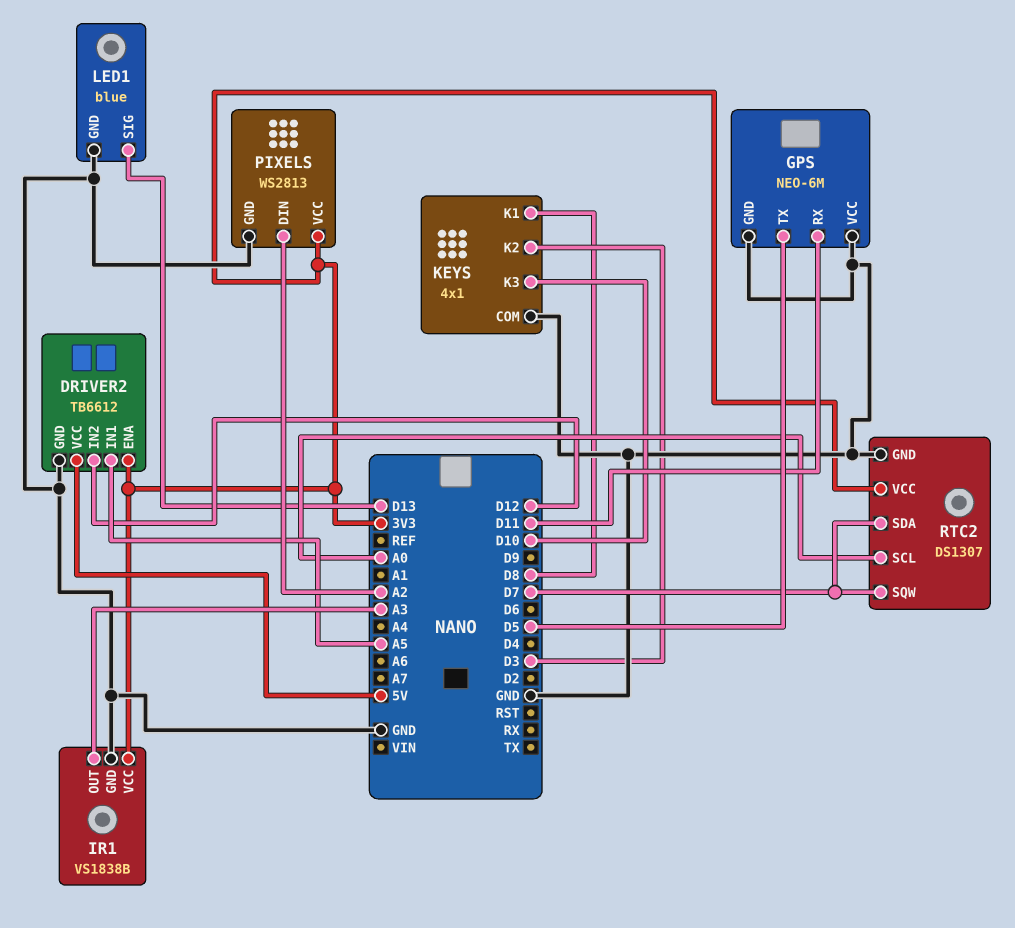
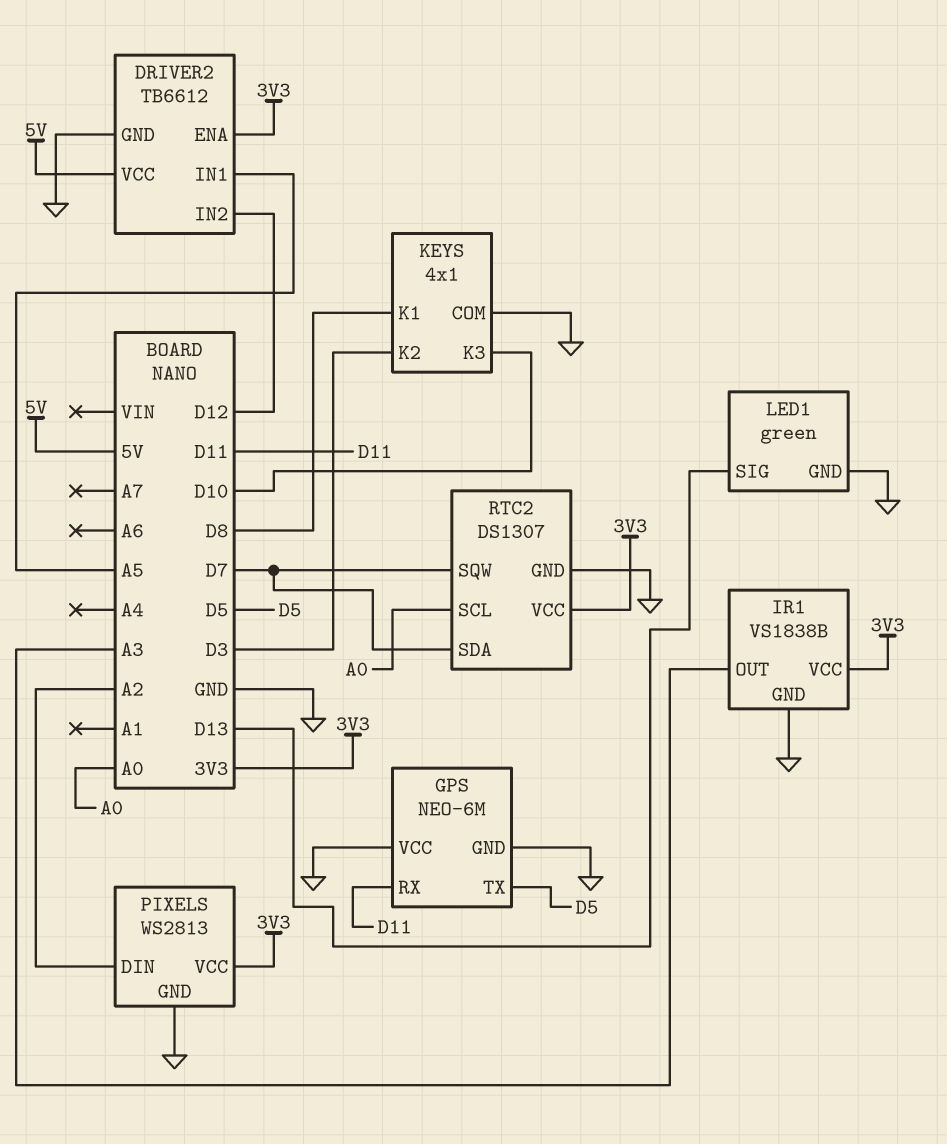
LED1: blue -> green

